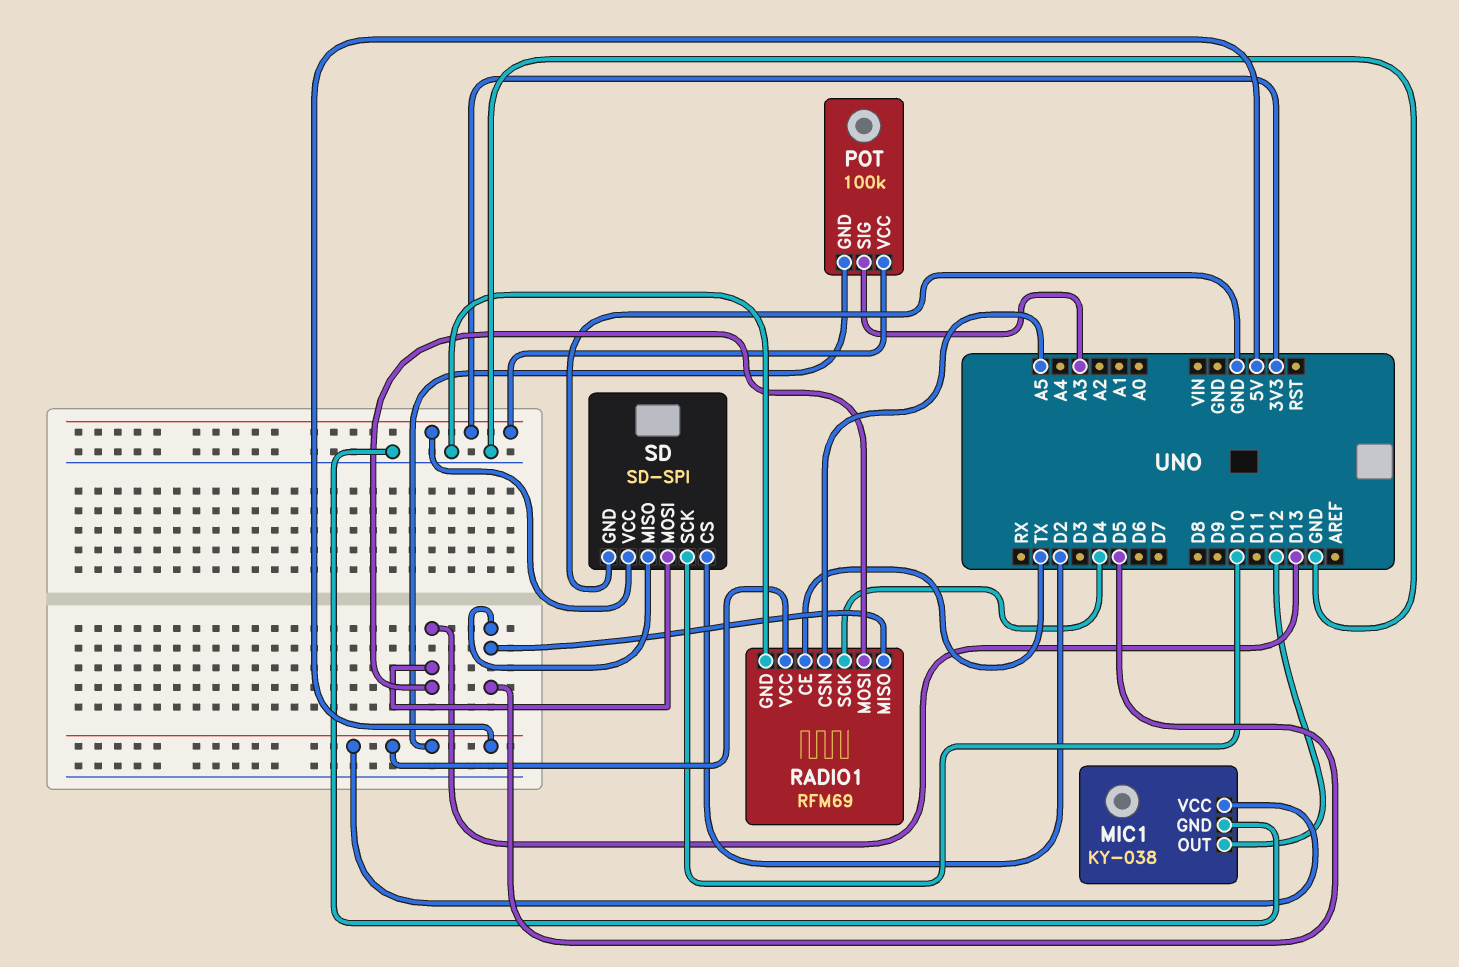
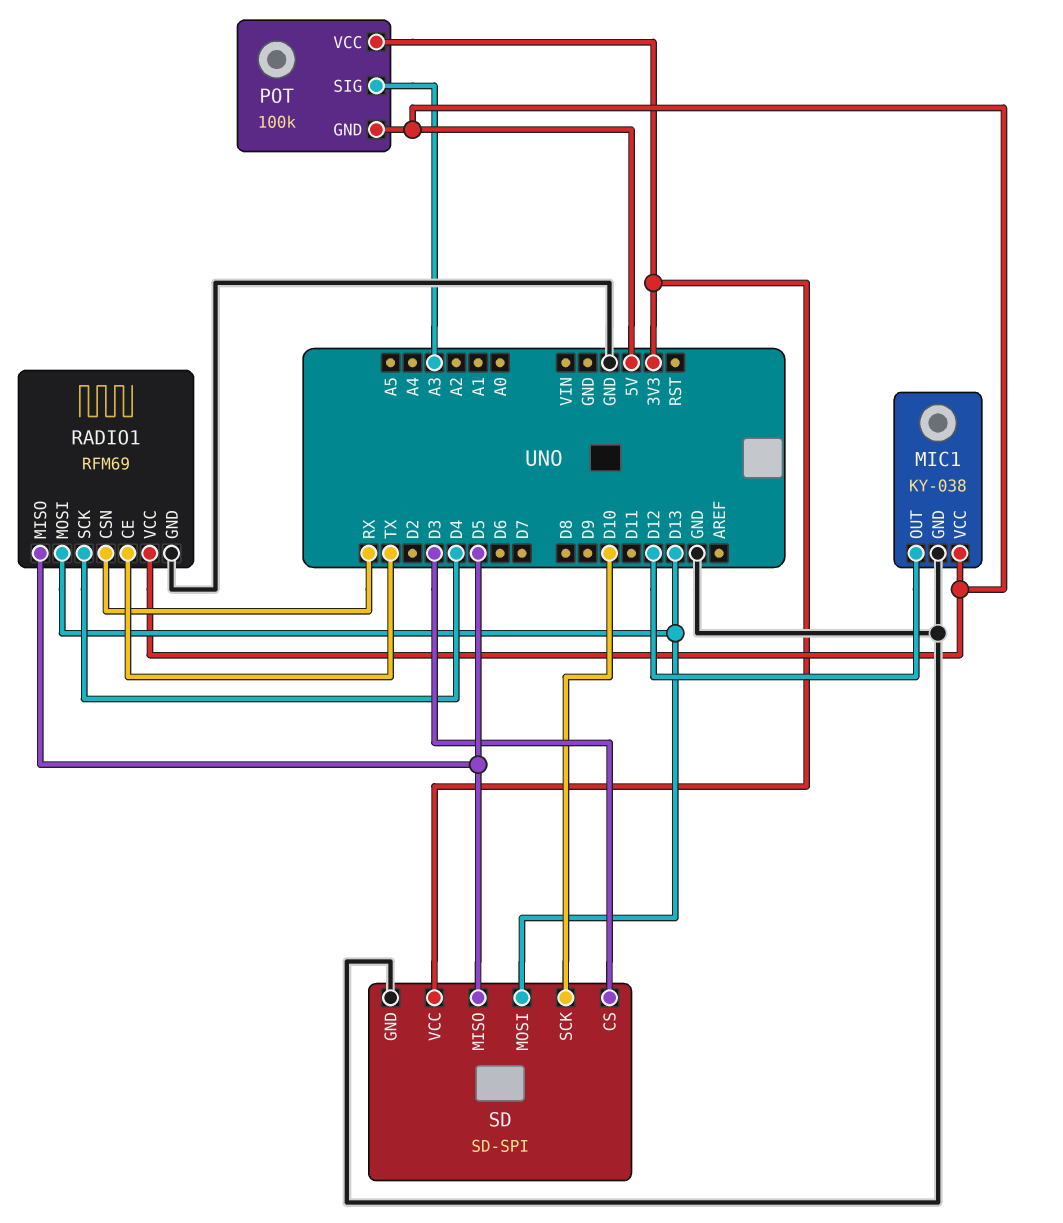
RADIO1 pin CSN: A5 -> RX
SD pin CS: D2 -> D3

